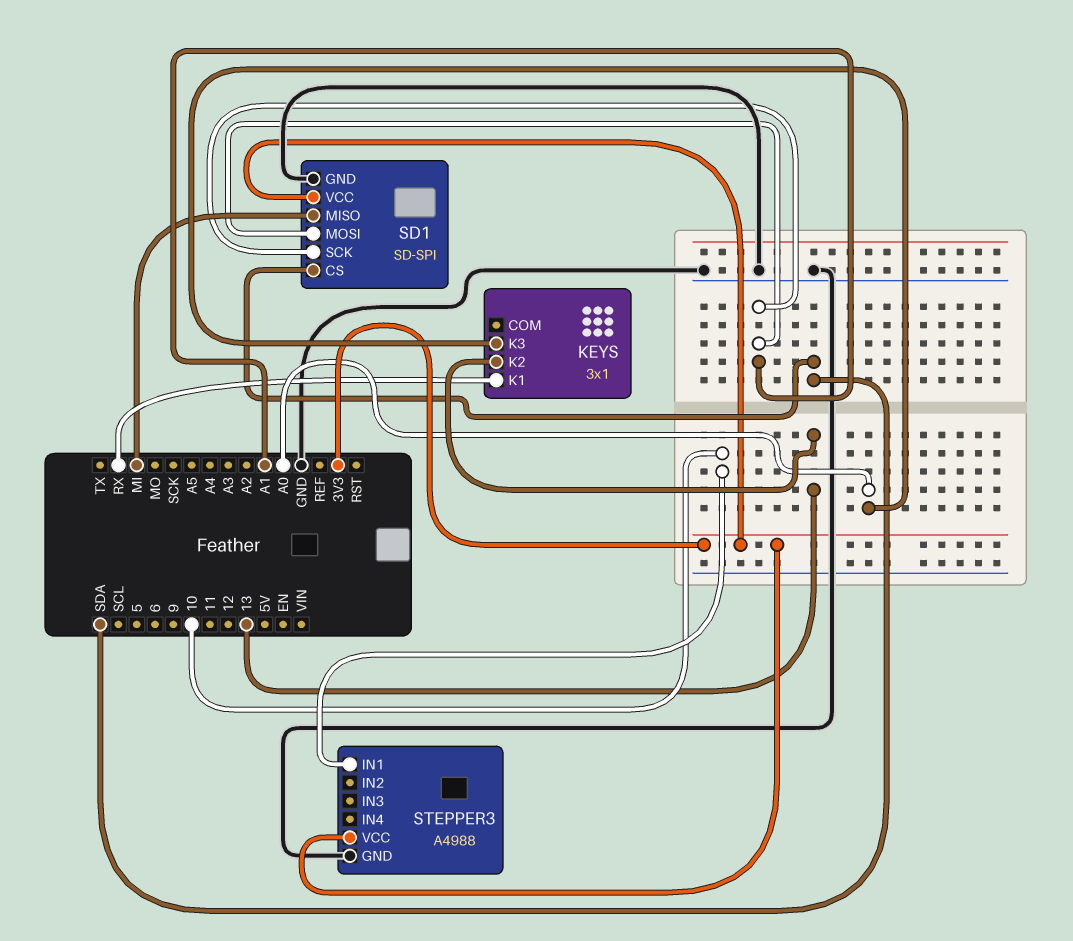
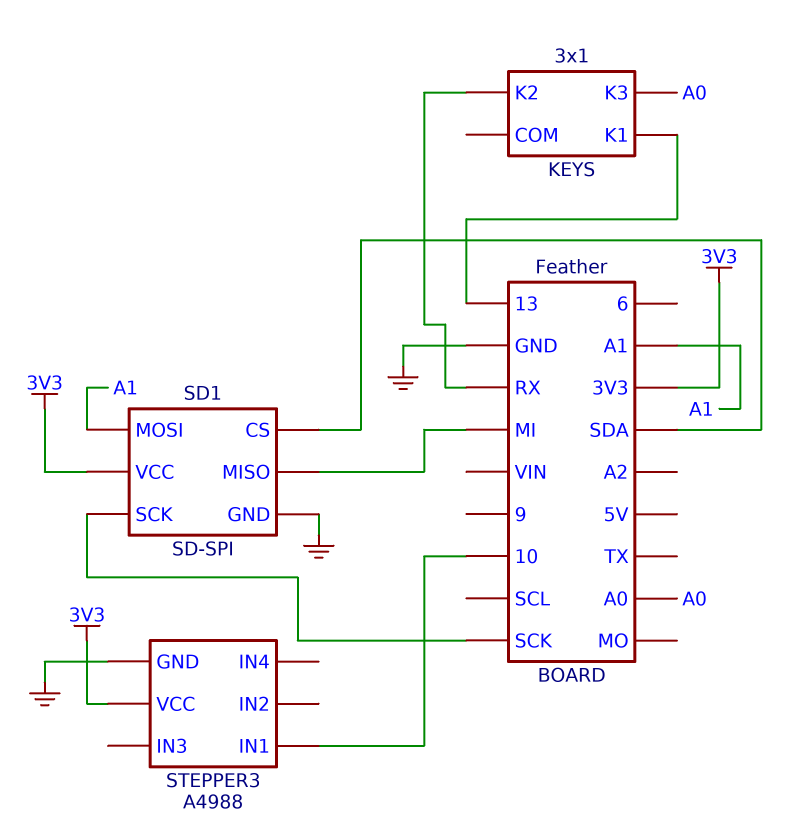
KEYS pin K1: RX -> 13
KEYS pin K2: 13 -> RX
SD1 pin SCK: A1 -> SCK

